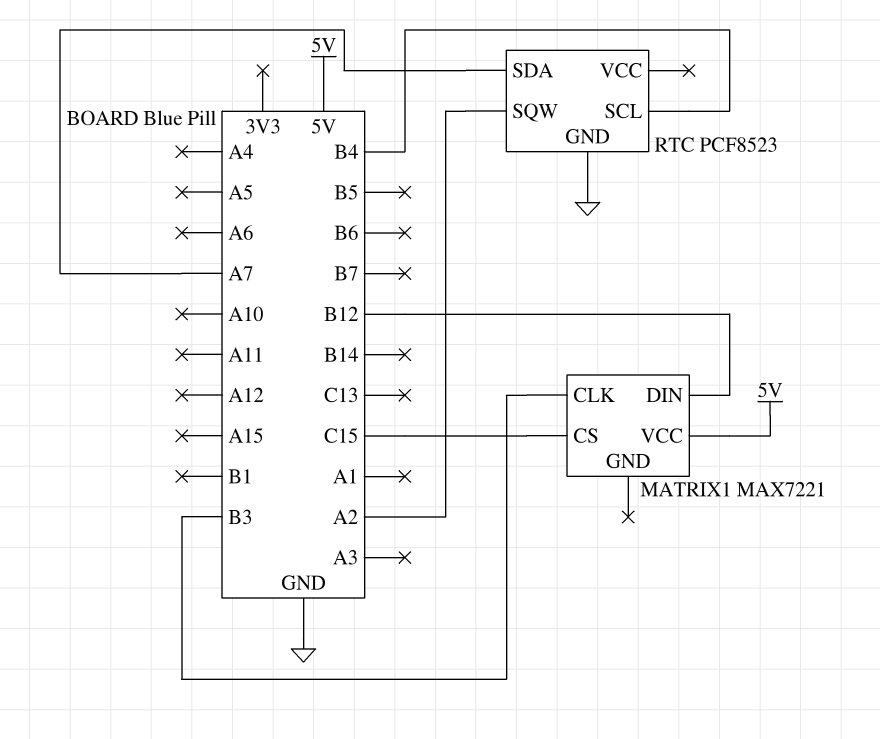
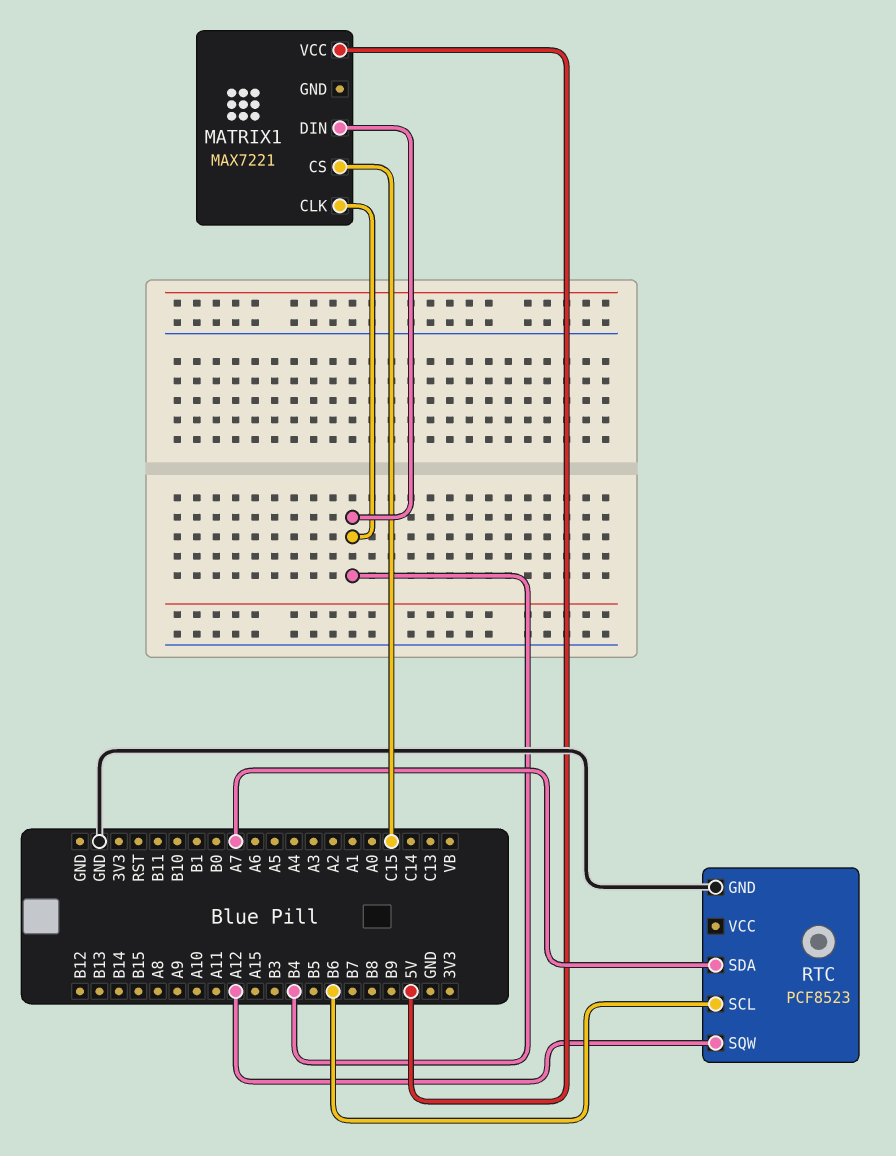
MATRIX1 pin CLK: B3 -> B4
MATRIX1 pin DIN: B12 -> B4
RTC pin SCL: B4 -> B6
RTC pin SQW: A2 -> A12

